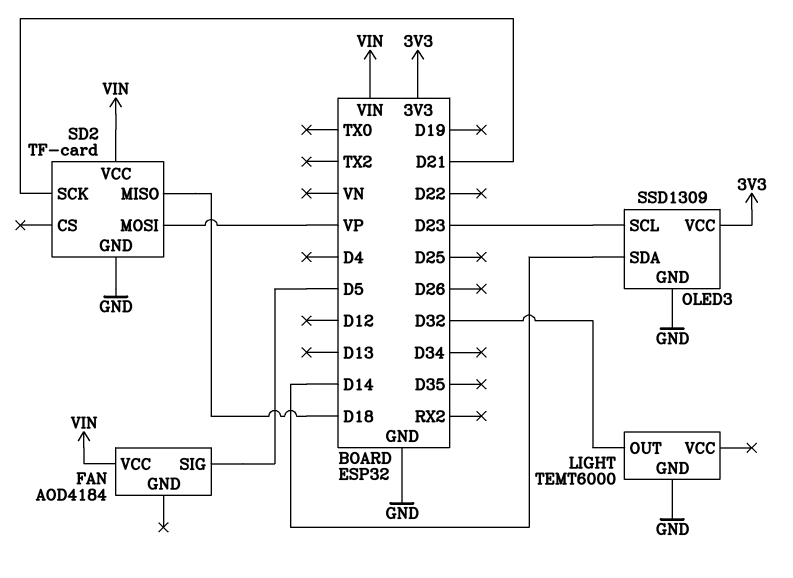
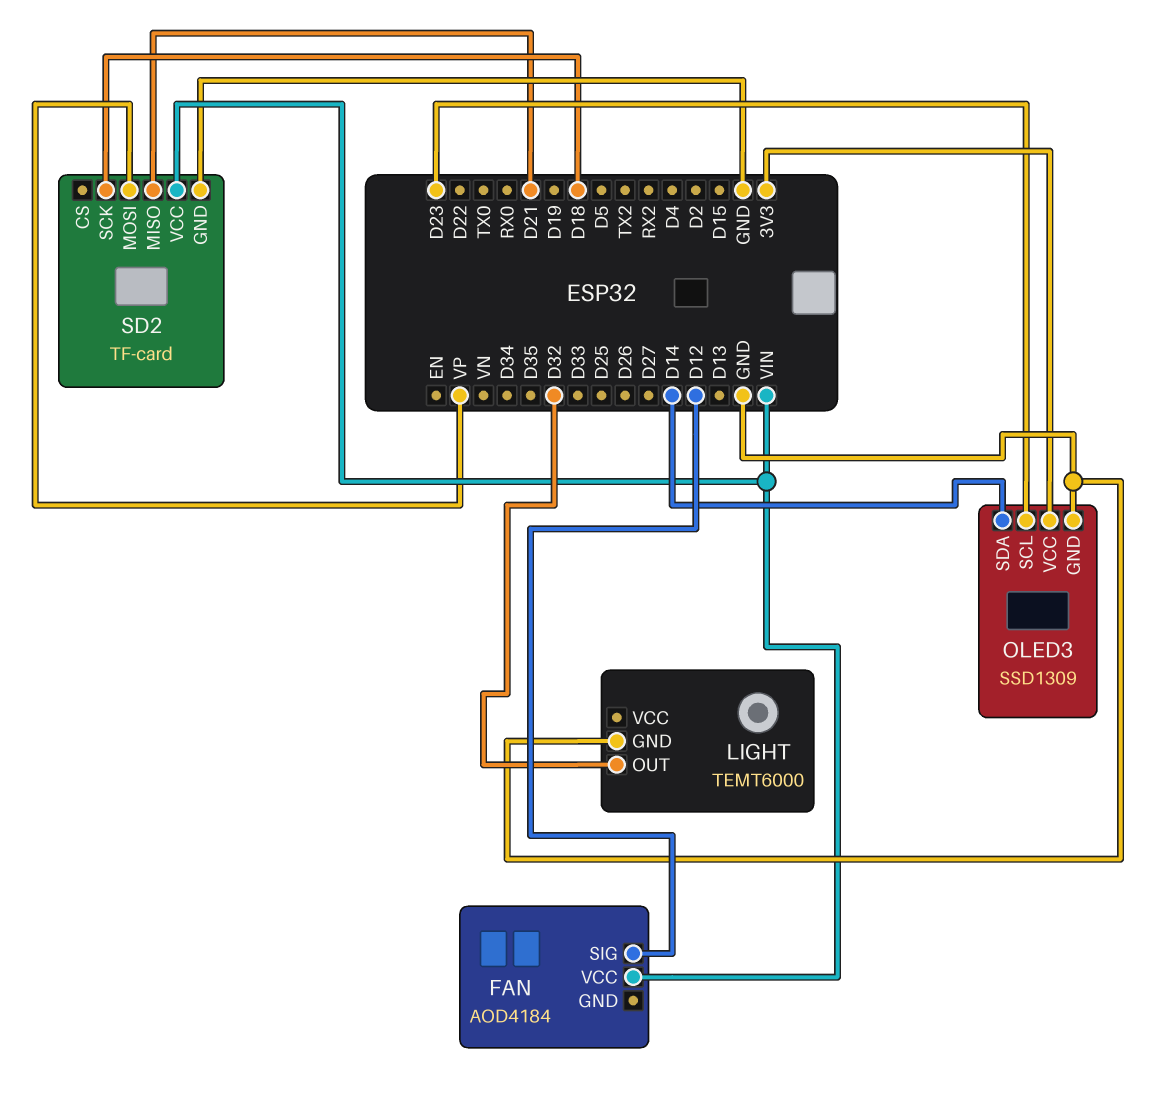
FAN pin SIG: D5 -> D12
SD2 pin MISO: D18 -> D21
SD2 pin SCK: D21 -> D18

